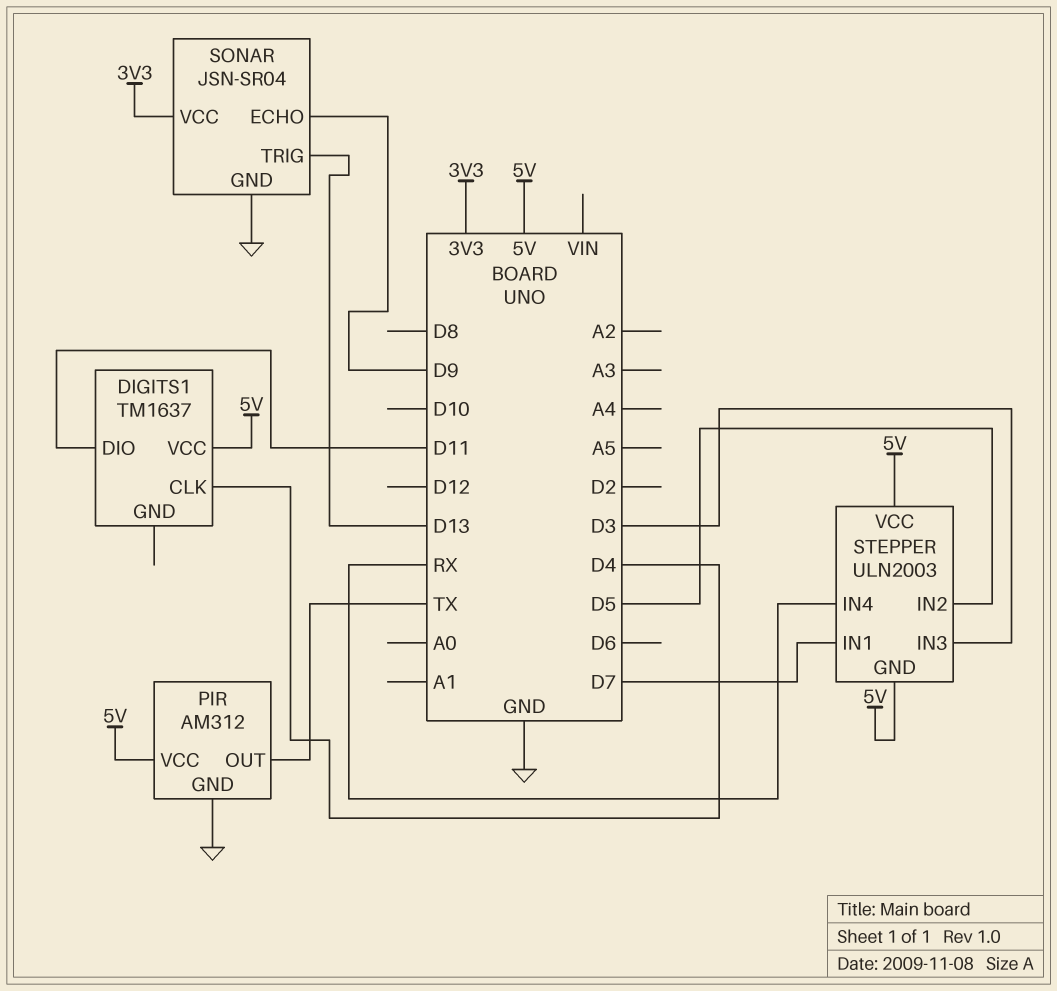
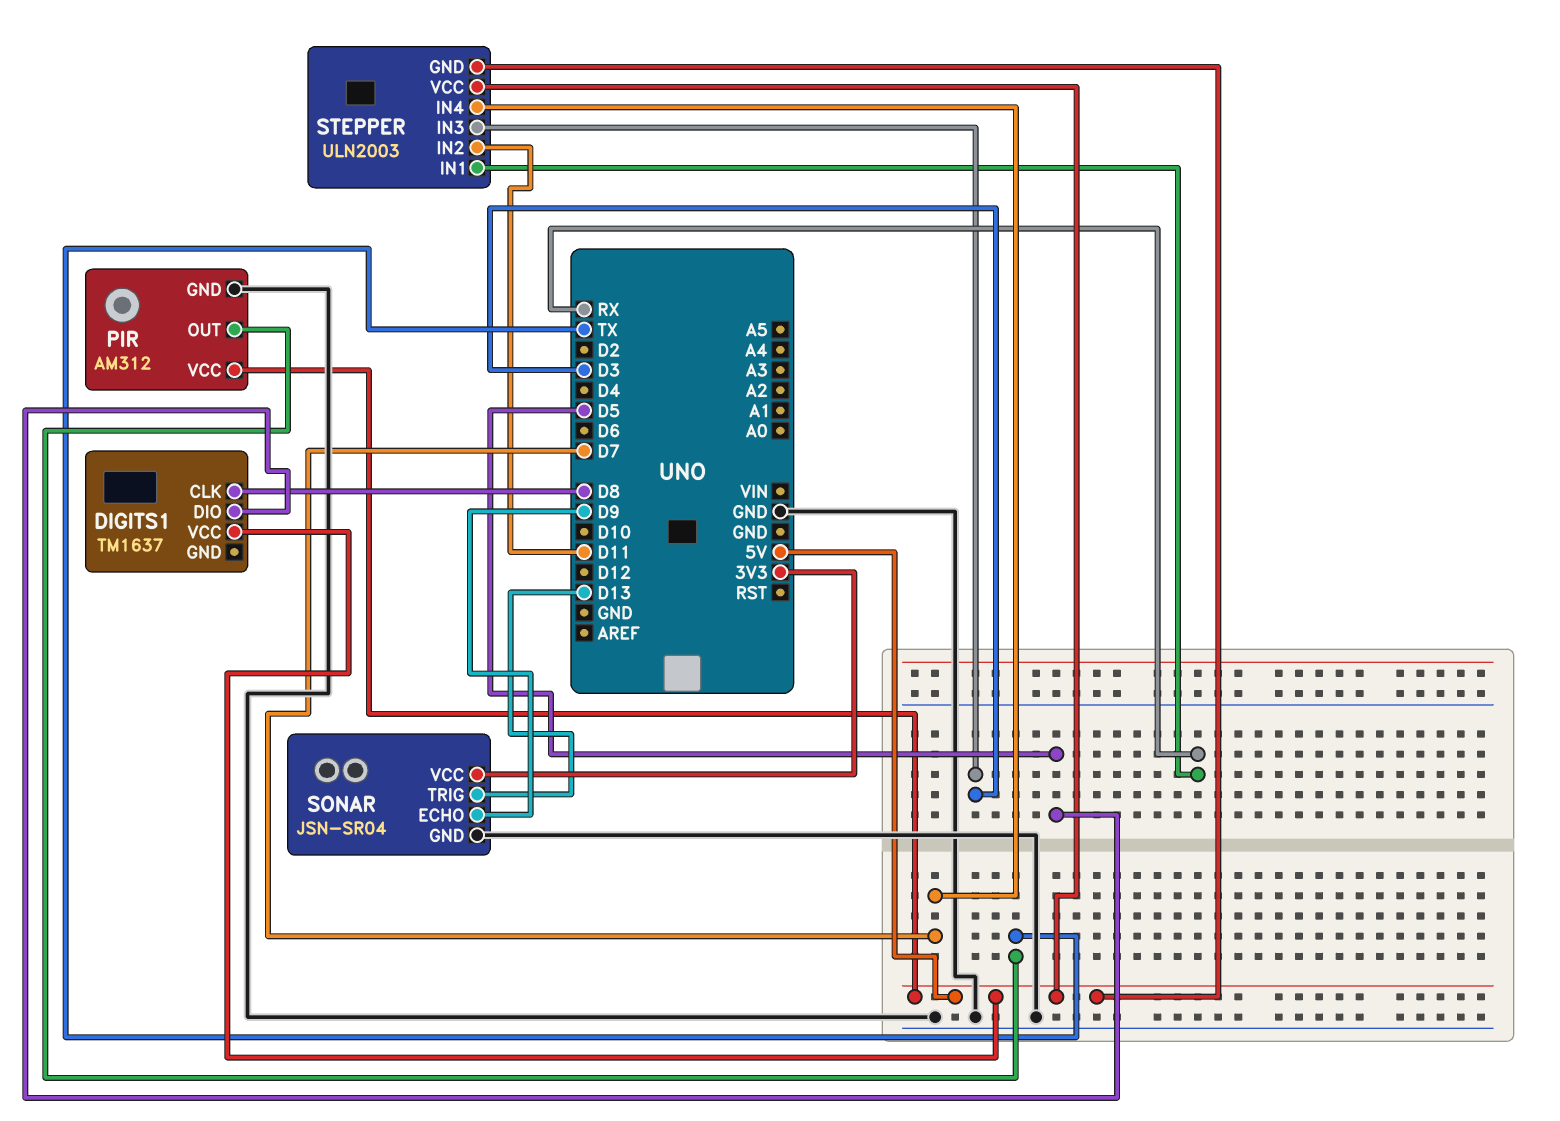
DIGITS1 pin CLK: D4 -> D8
DIGITS1 pin DIO: D11 -> D5
STEPPER pin IN1: D7 -> RX
STEPPER pin IN2: D5 -> D11
STEPPER pin IN4: RX -> D7

